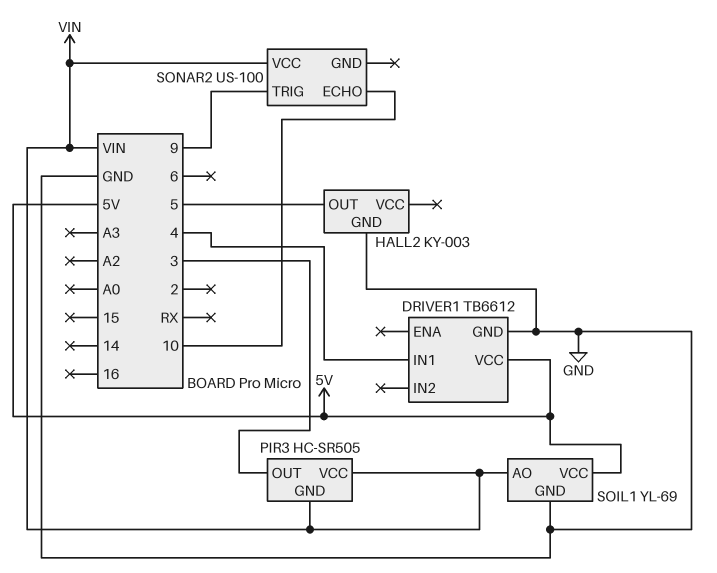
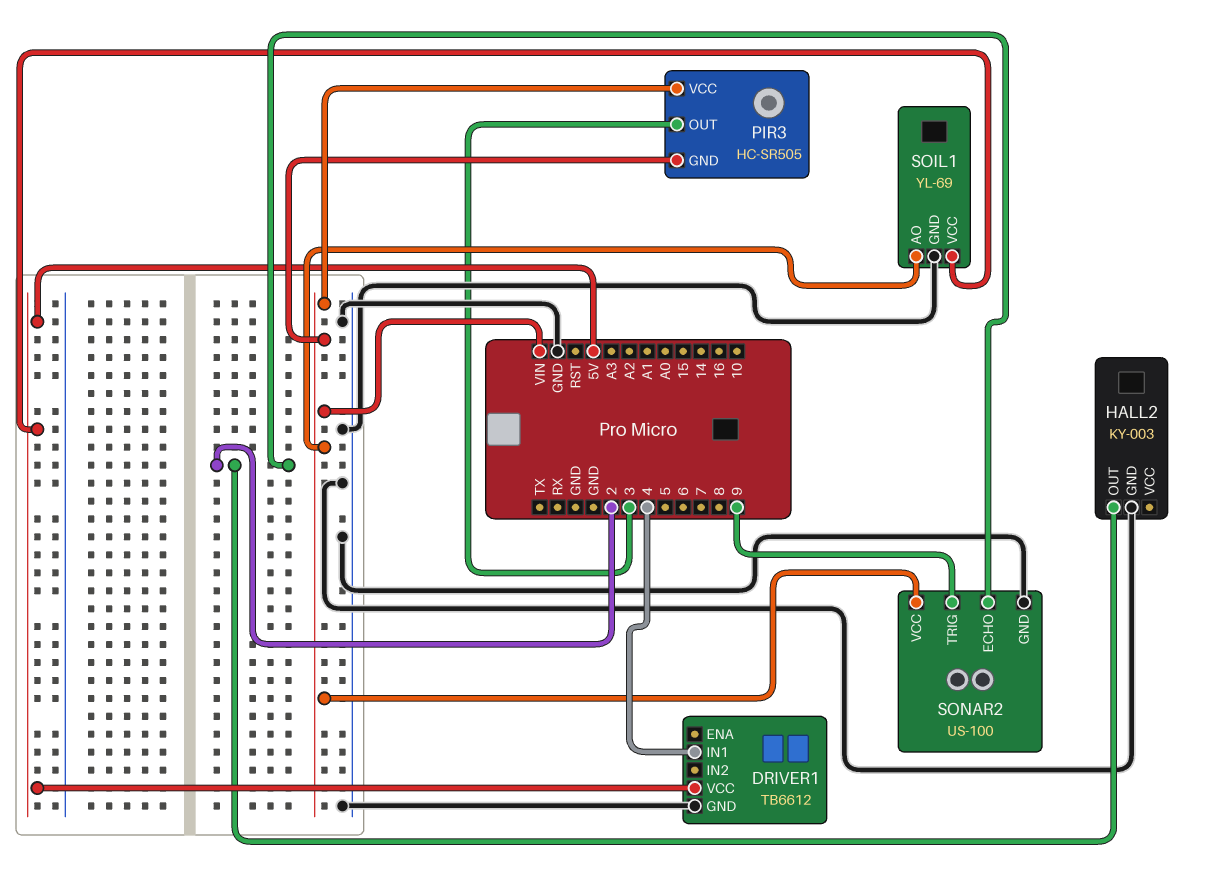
HALL2 pin OUT: 5 -> 2
SONAR2 pin ECHO: 10 -> 2
SONAR2 pin GND: none -> GND

